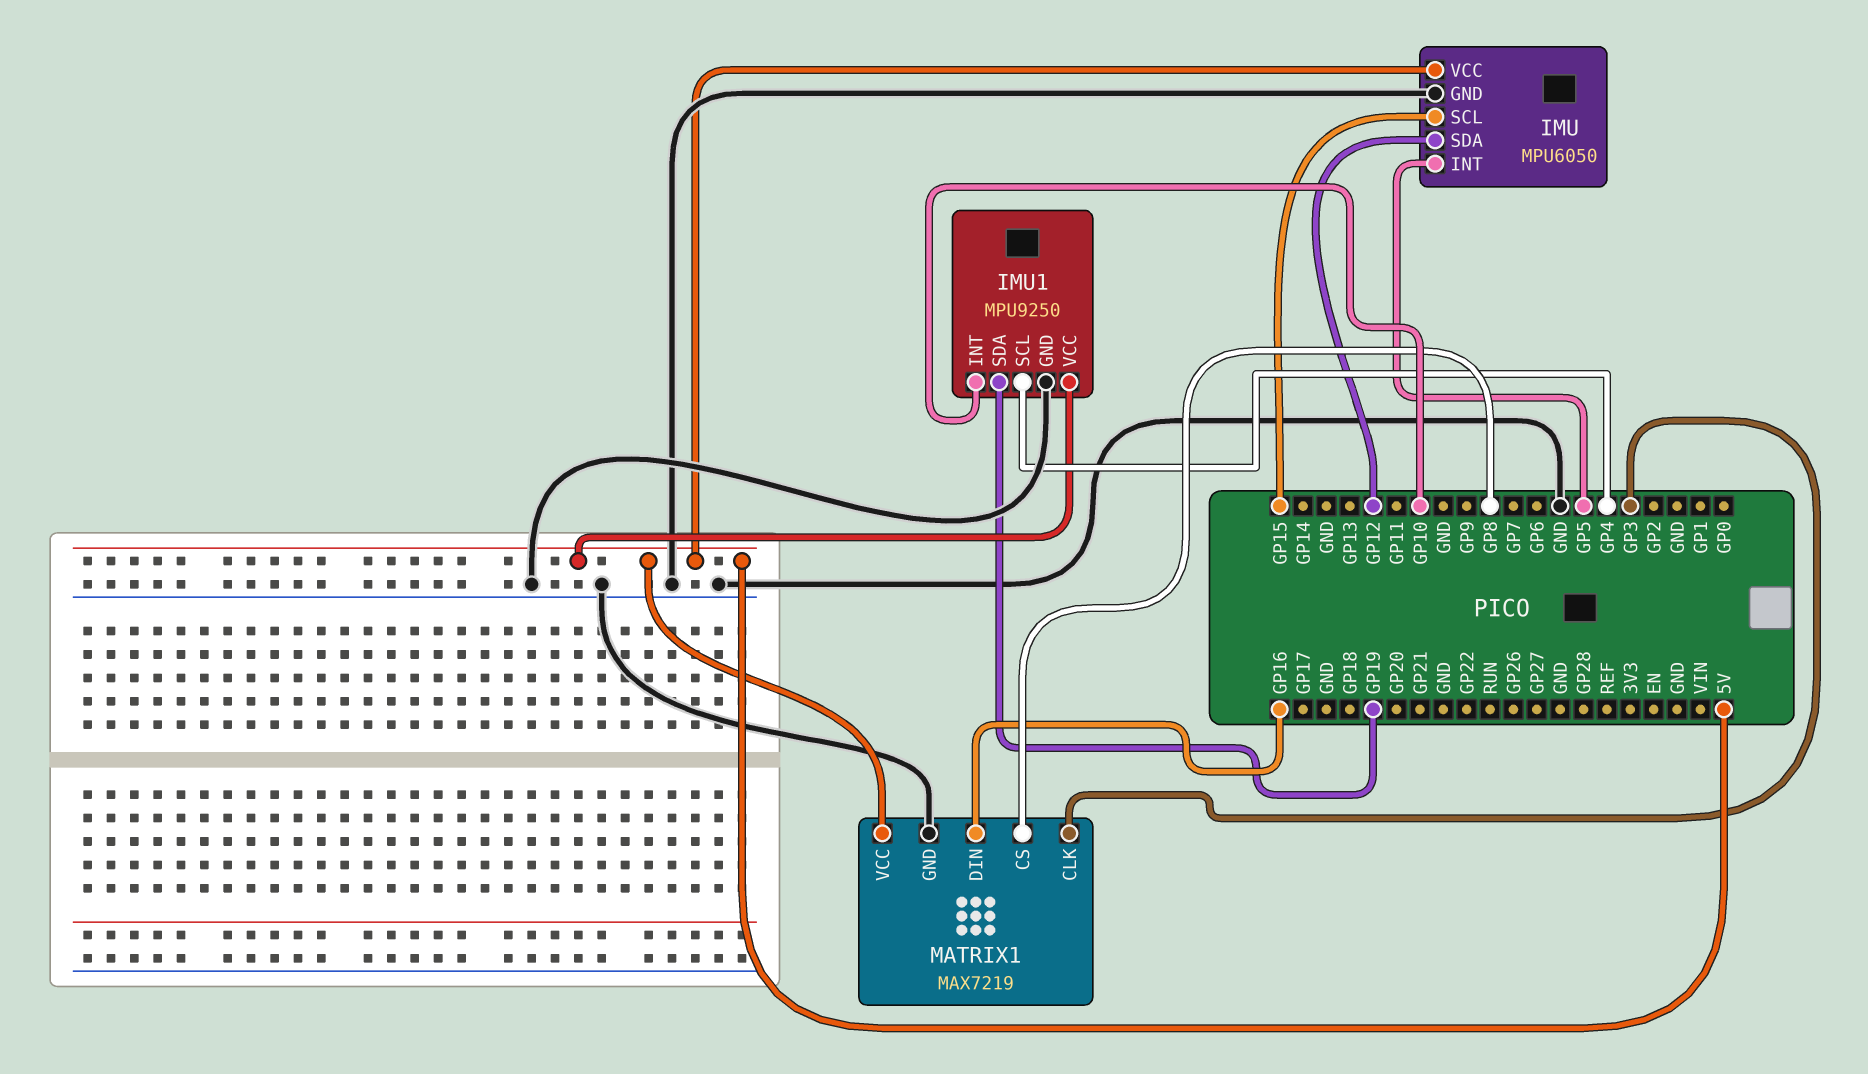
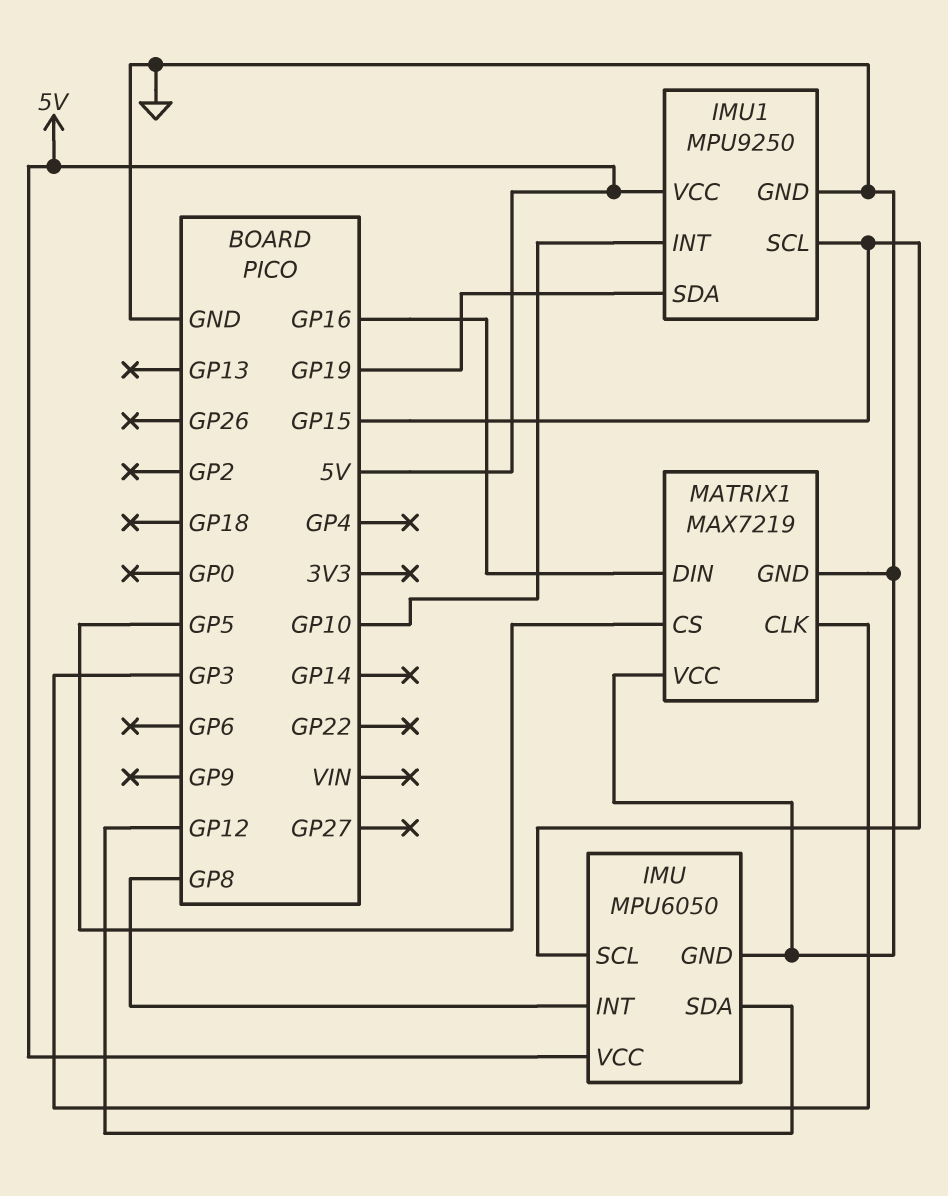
IMU pin INT: GP5 -> GP8
IMU1 pin SCL: GP4 -> GP15
MATRIX1 pin CS: GP8 -> GP5
MATRIX1 pin VCC: 5V -> GND

